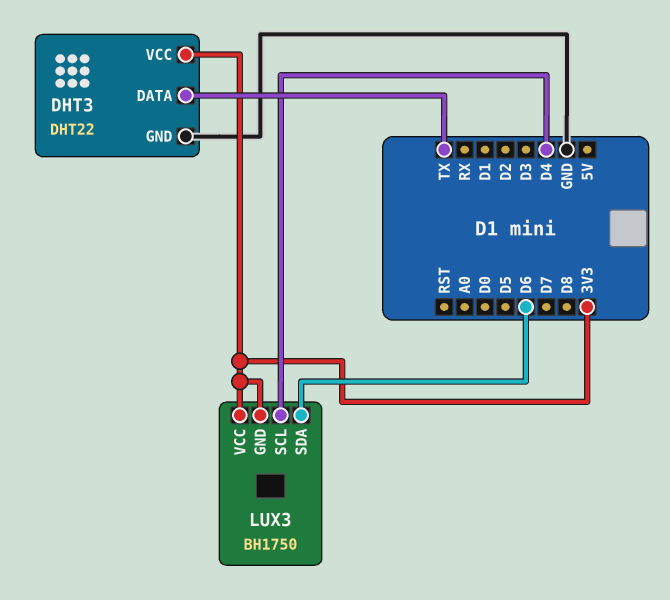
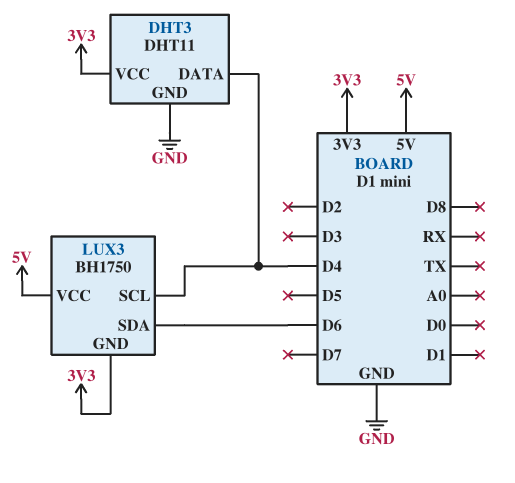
DHT3: DHT22 -> DHT11
DHT3 pin DATA: TX -> D4
LUX3 pin VCC: 3V3 -> 5V

